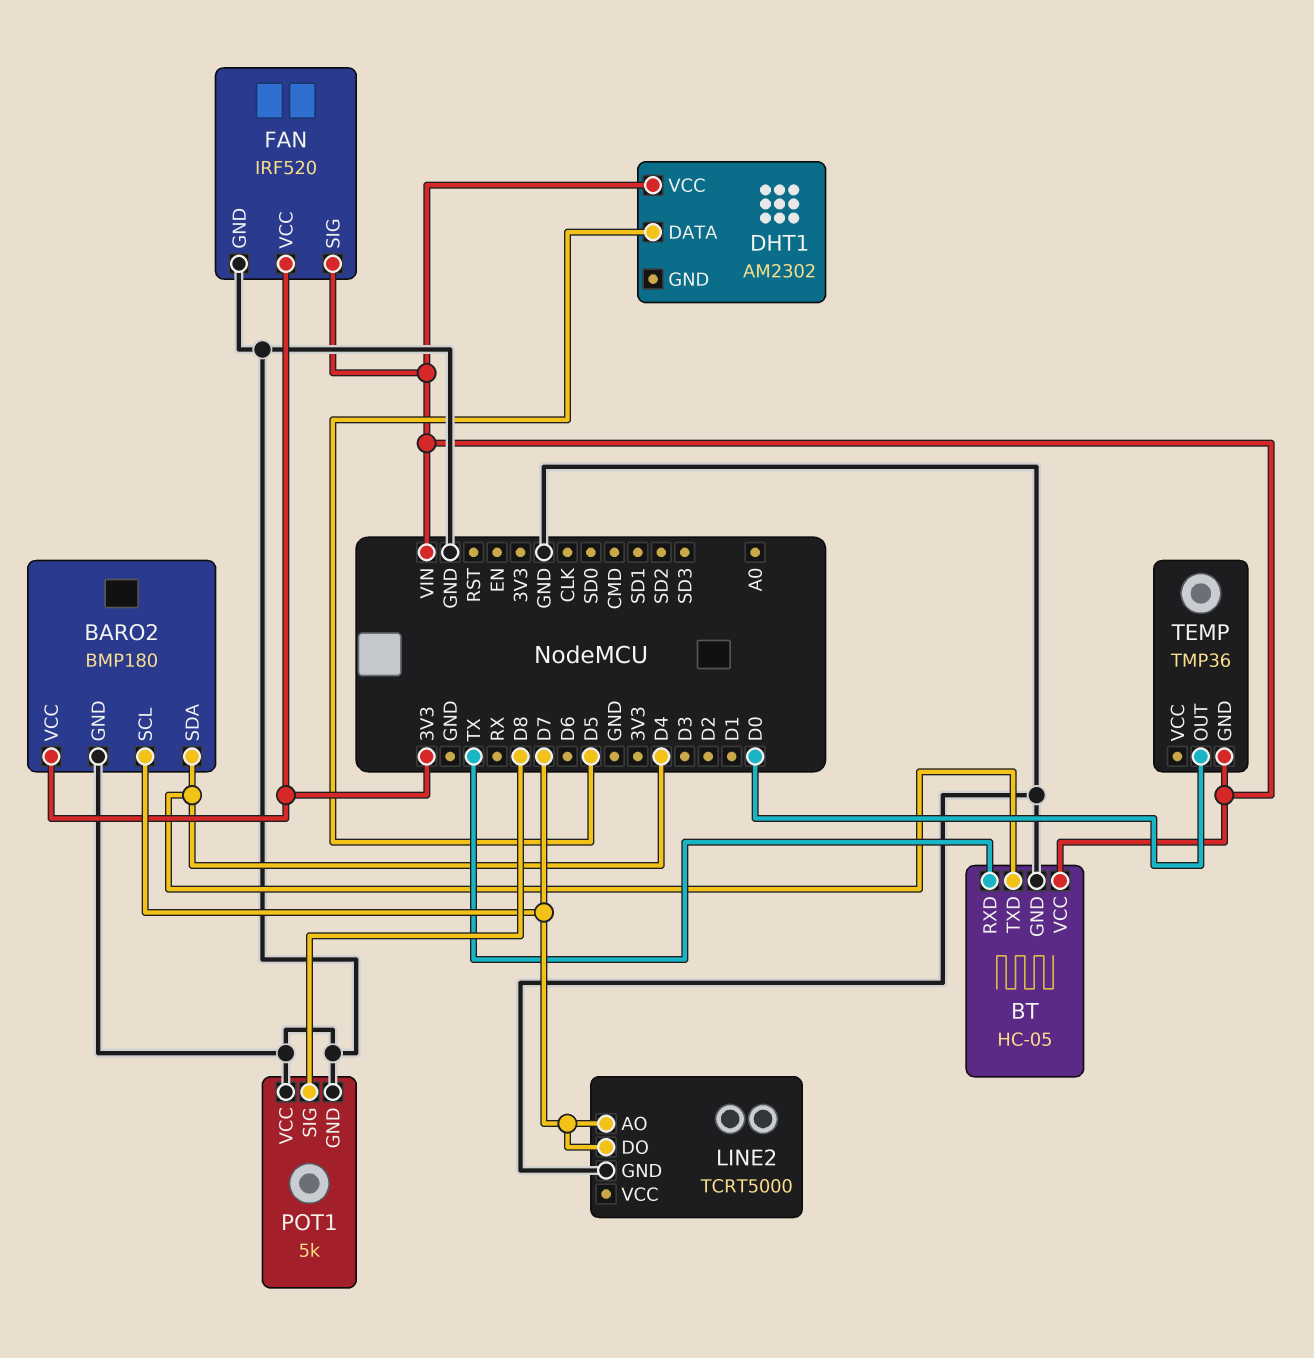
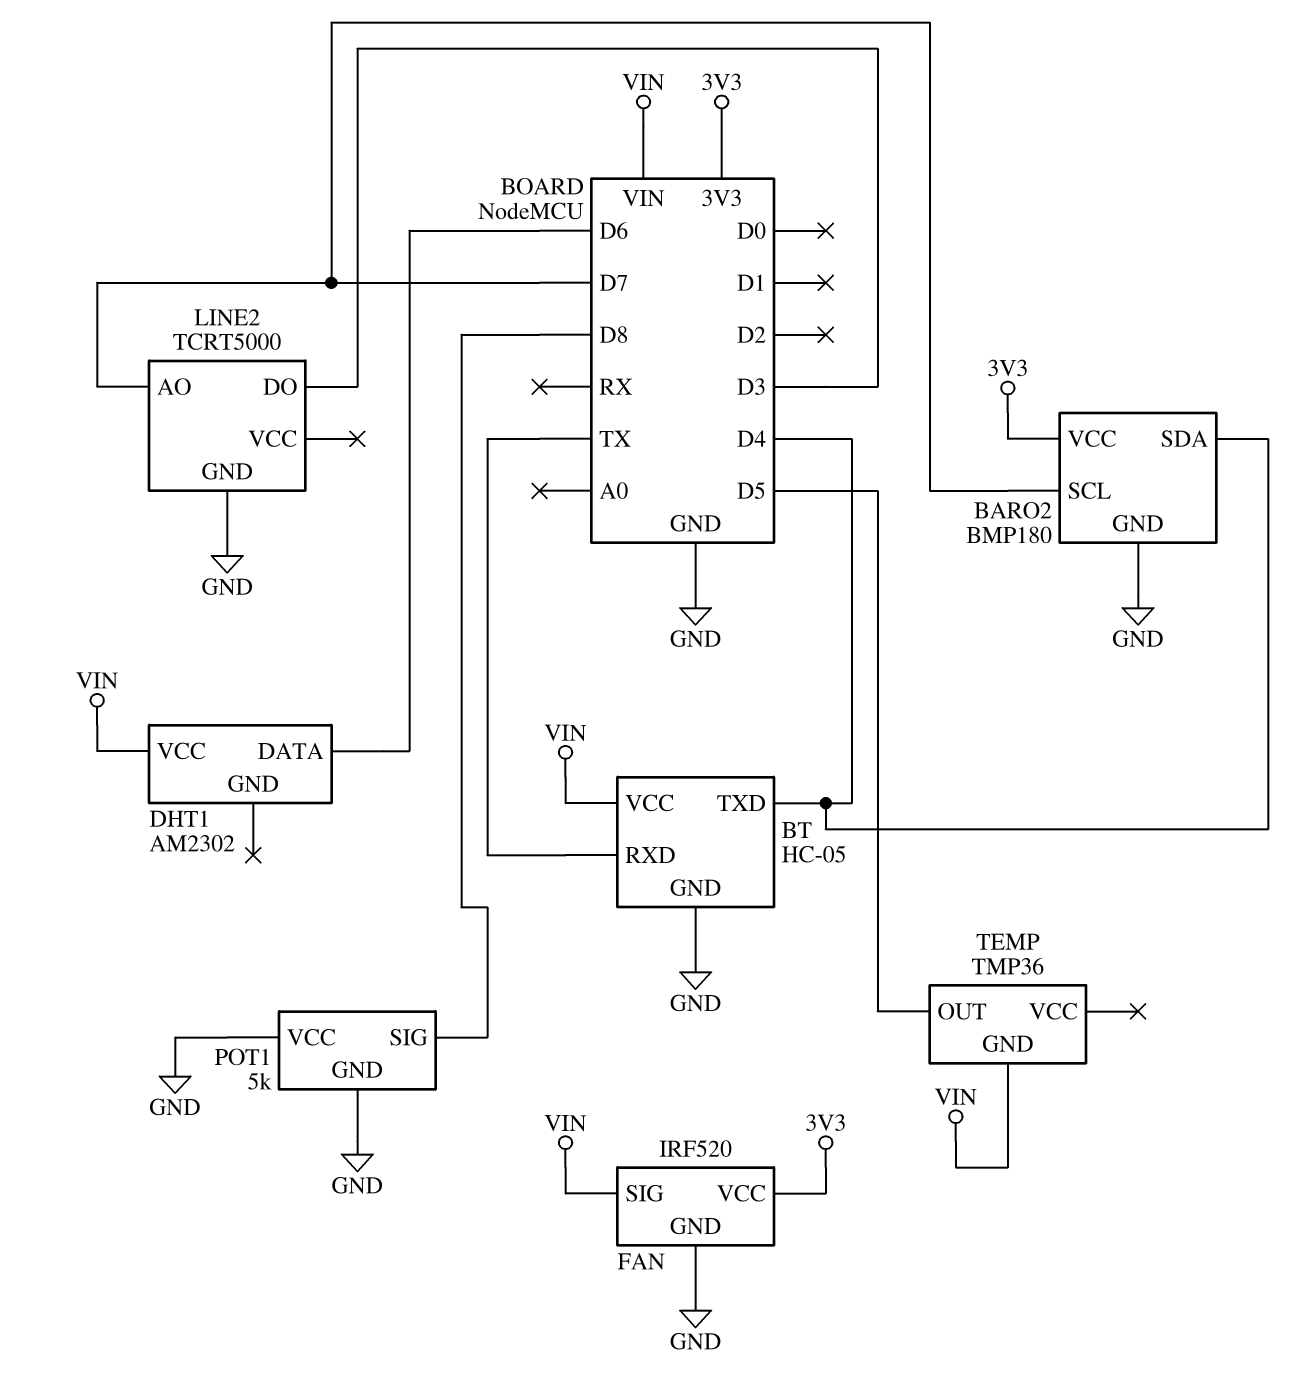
DHT1 pin DATA: D5 -> D6
LINE2 pin DO: D7 -> D3
TEMP pin OUT: D0 -> D5

